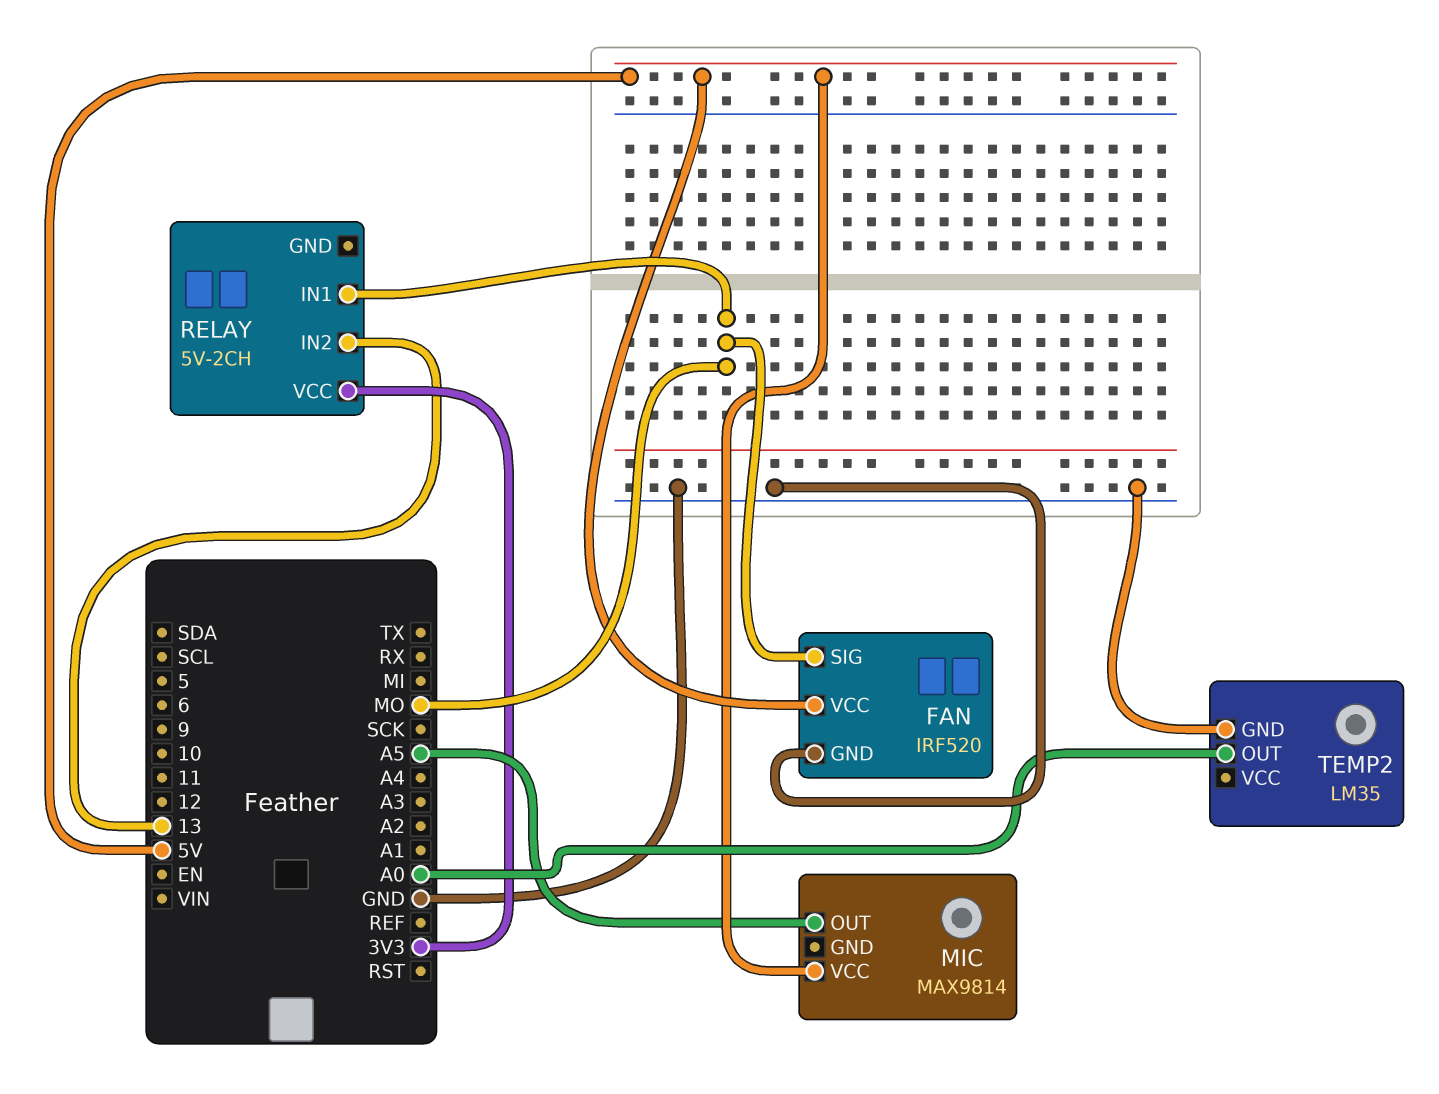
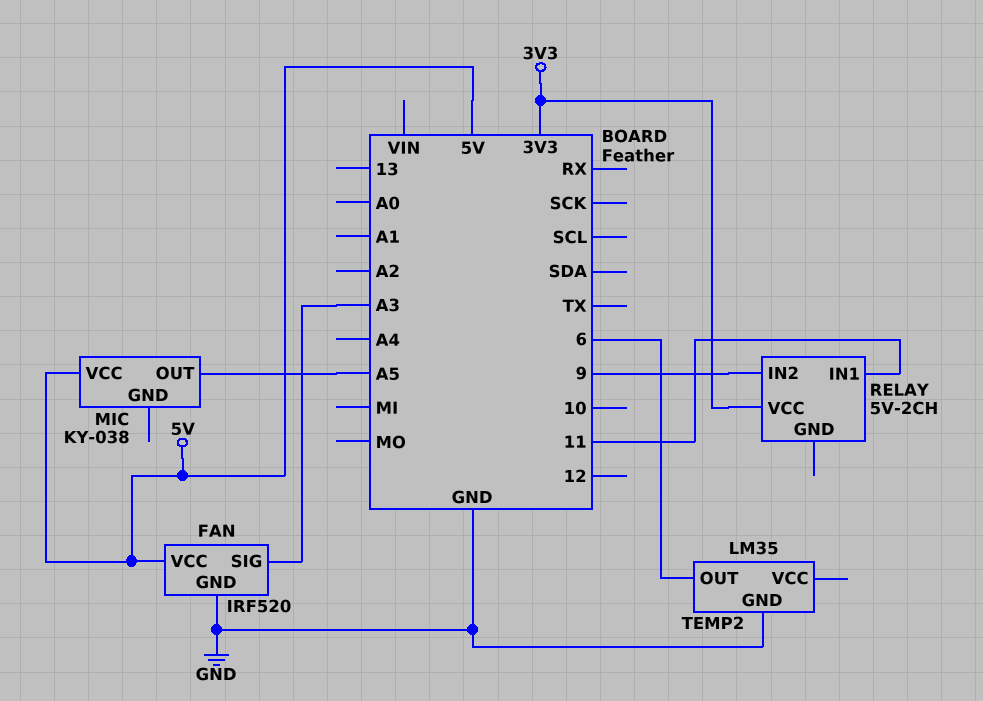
FAN pin SIG: MO -> A3
MIC: MAX9814 -> KY-038
RELAY pin IN1: MO -> 11
RELAY pin IN2: 13 -> 9
TEMP2 pin OUT: A0 -> 6

